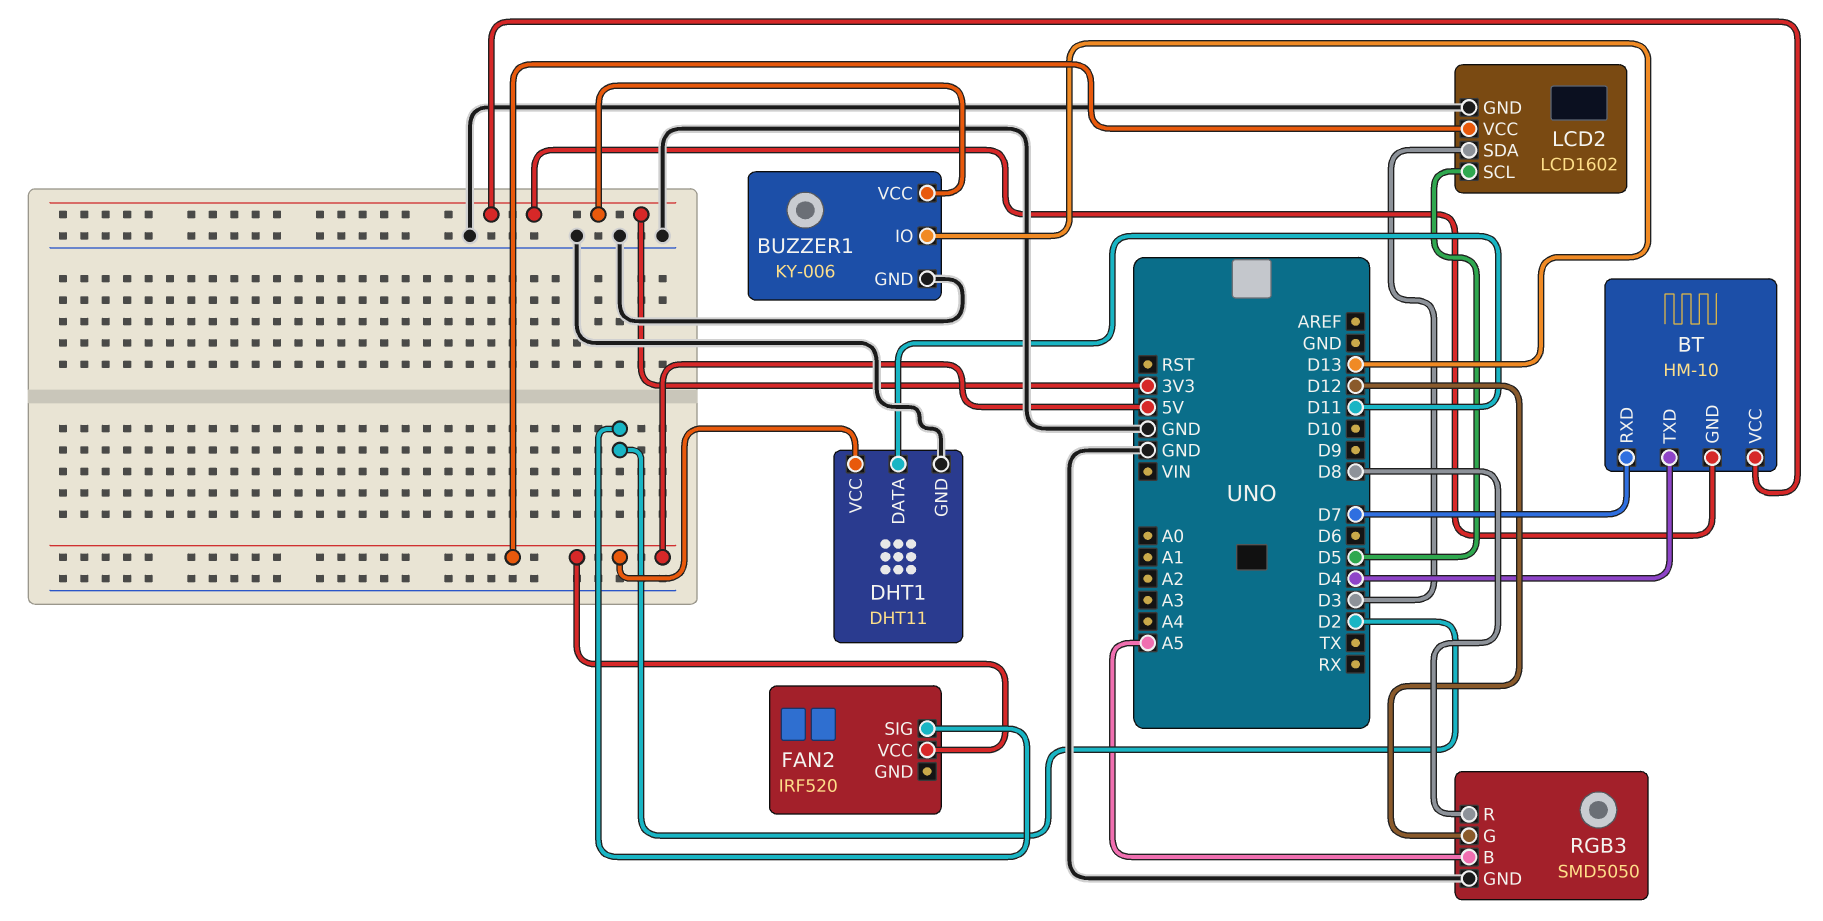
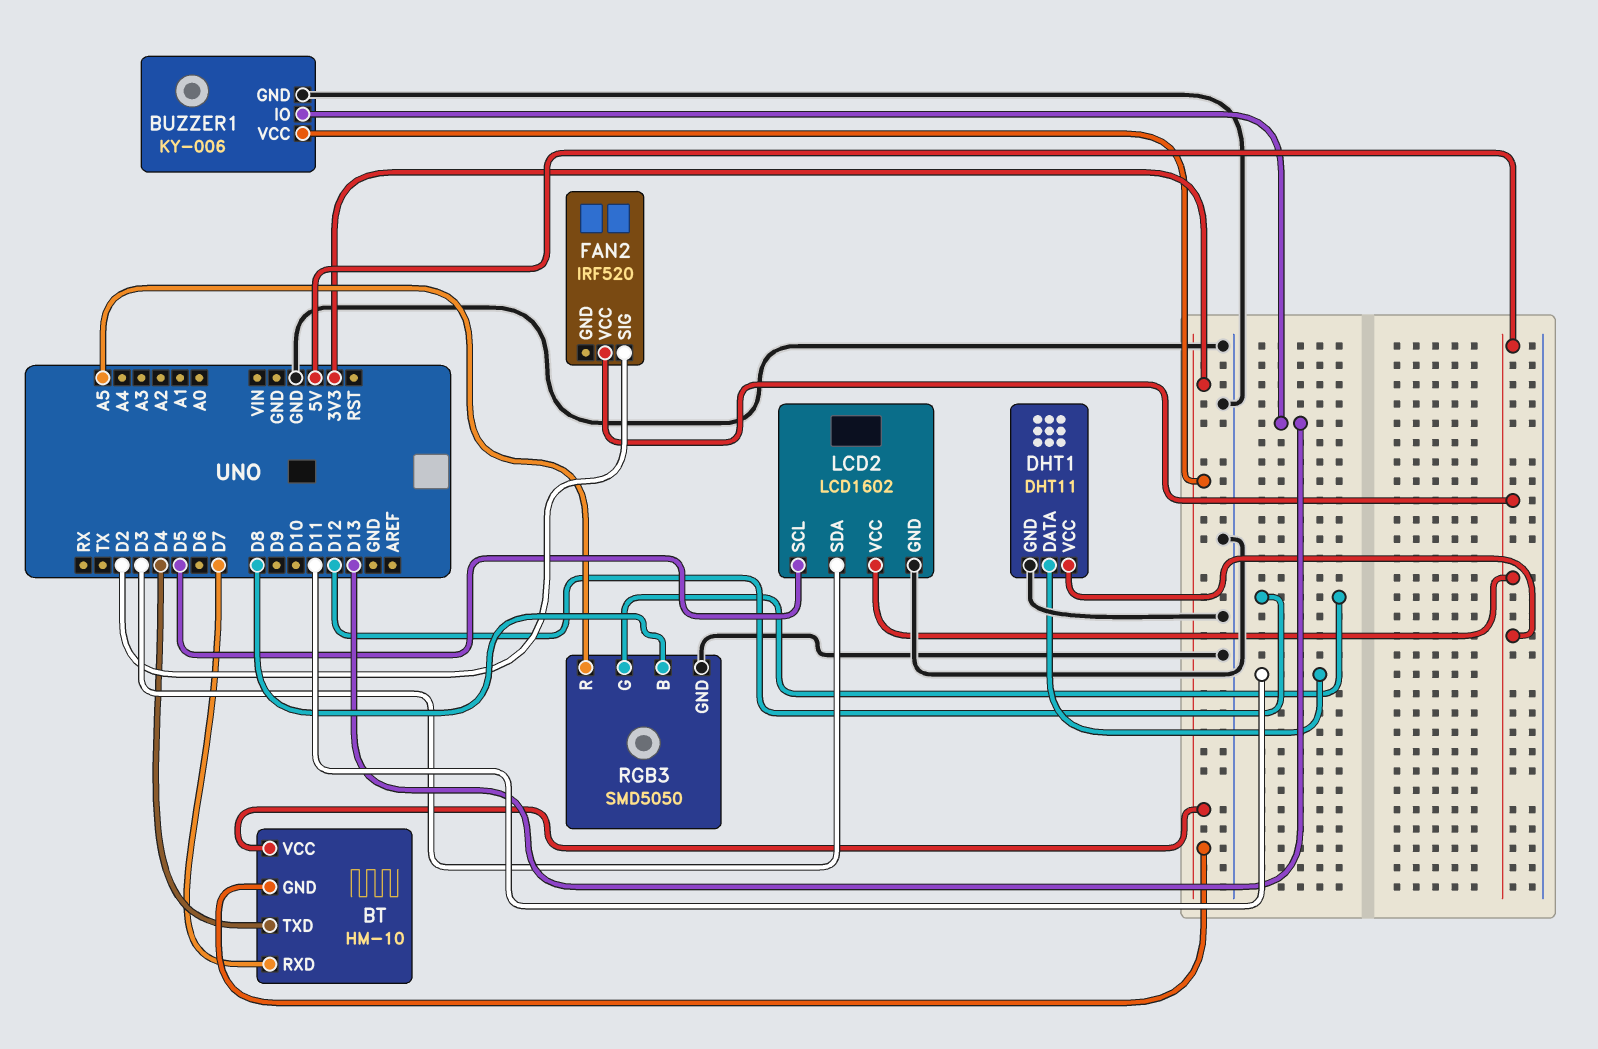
RGB3 pin B: A5 -> D8
RGB3 pin R: D8 -> A5

